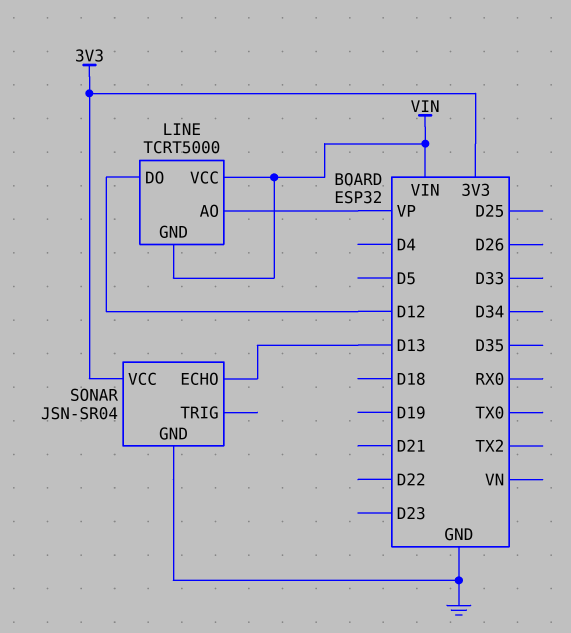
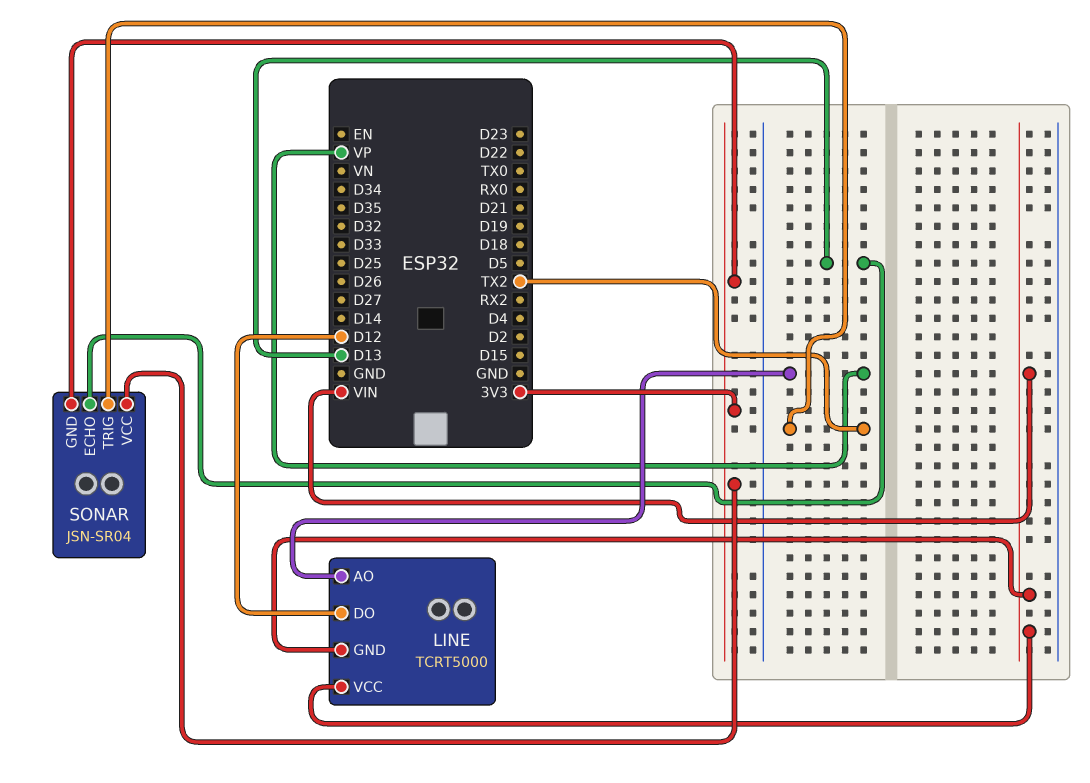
SONAR pin GND: GND -> 3V3
SONAR pin TRIG: none -> TX2

